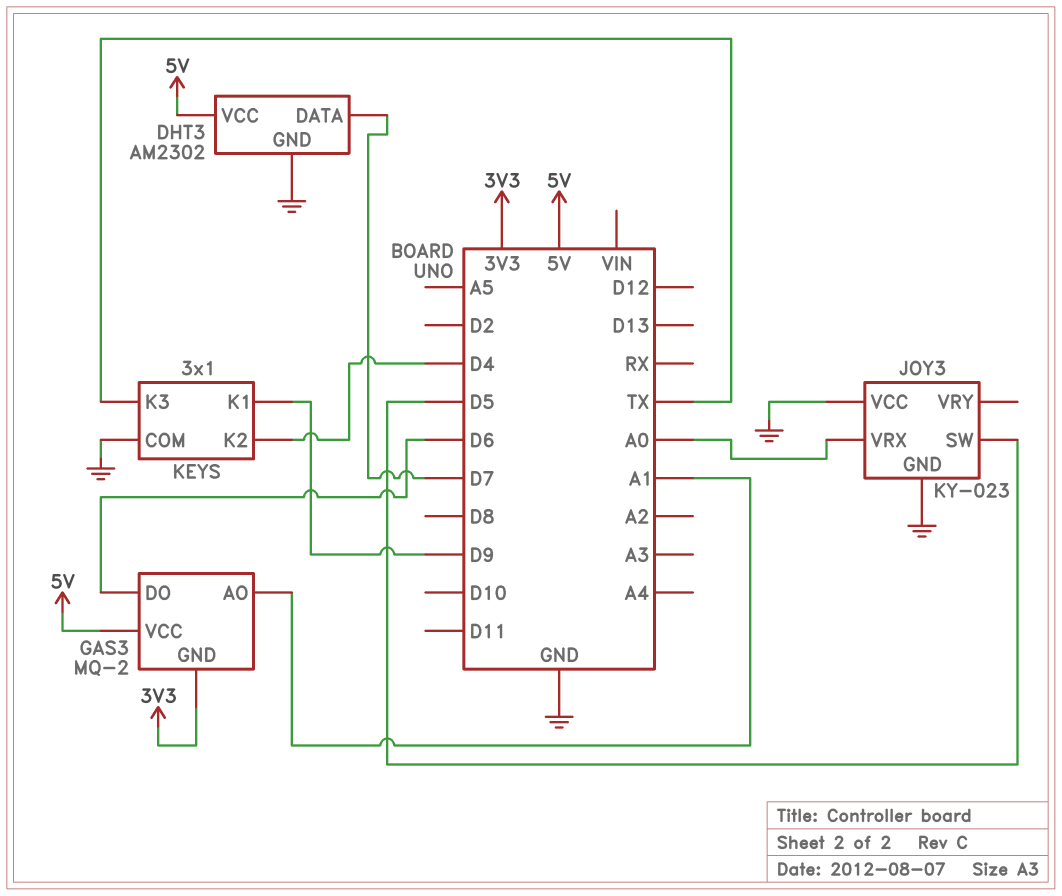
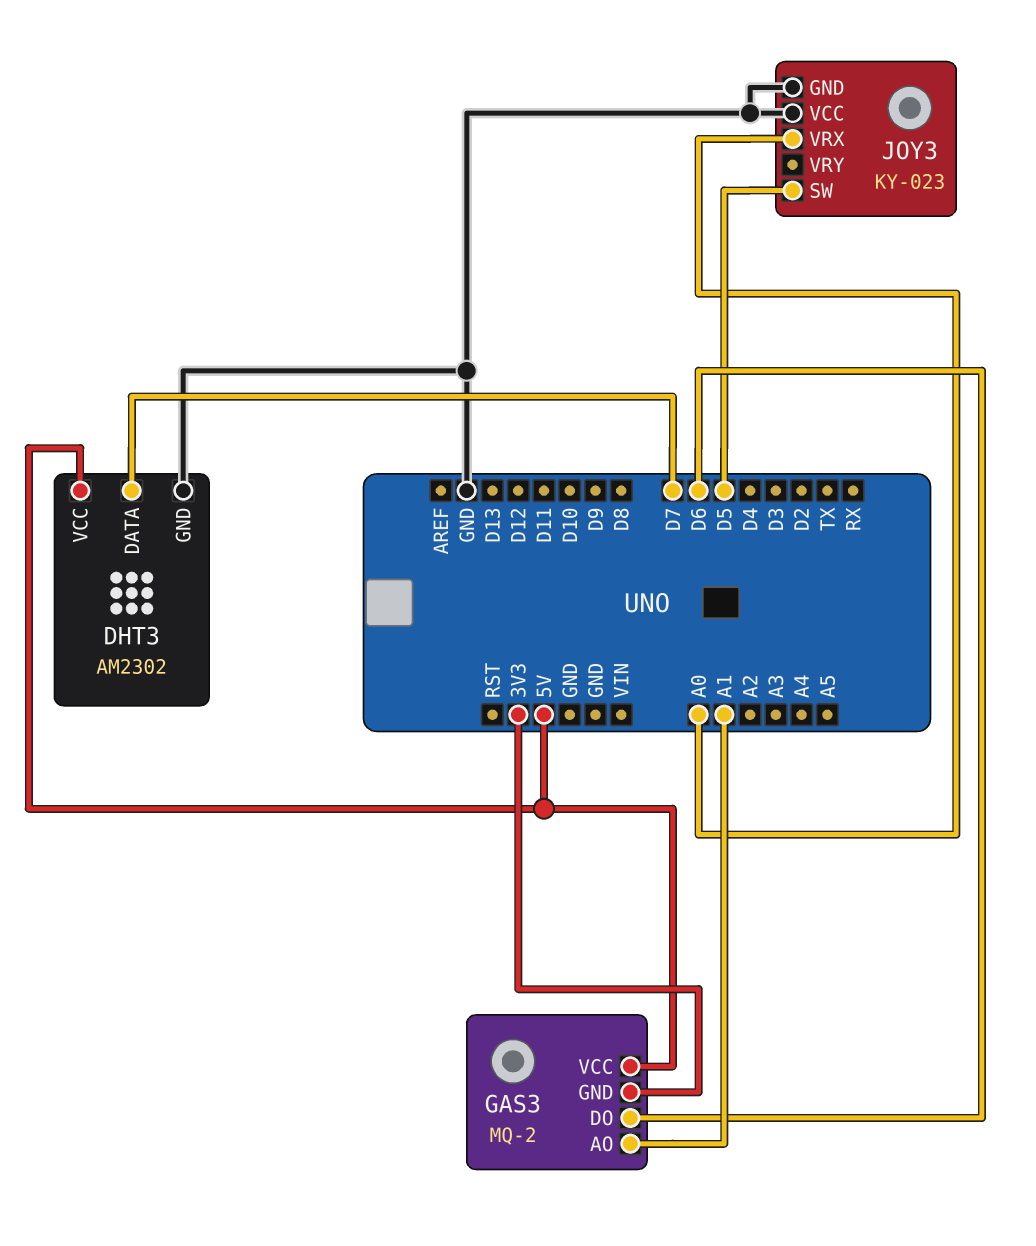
KEYS: 3x1 -> none
KEYS pin COM: GND -> none
KEYS pin K1: D9 -> none
KEYS pin K2: D4 -> none
KEYS pin K3: TX -> none

